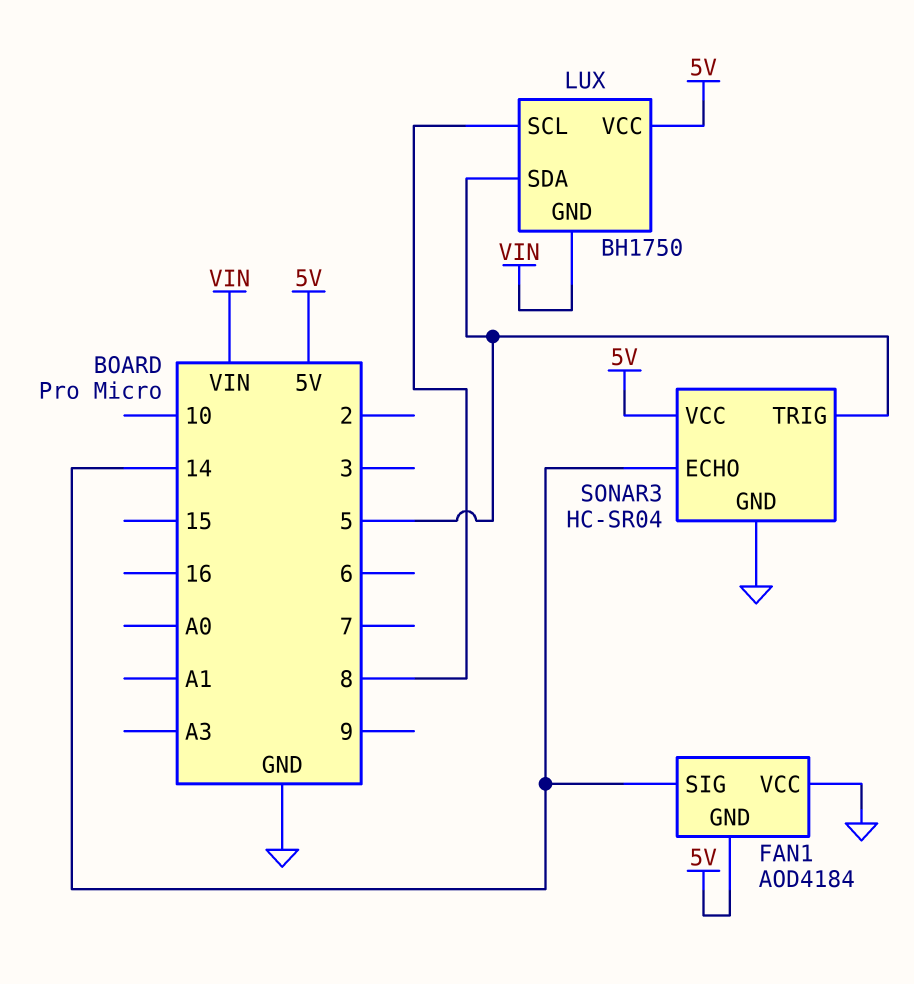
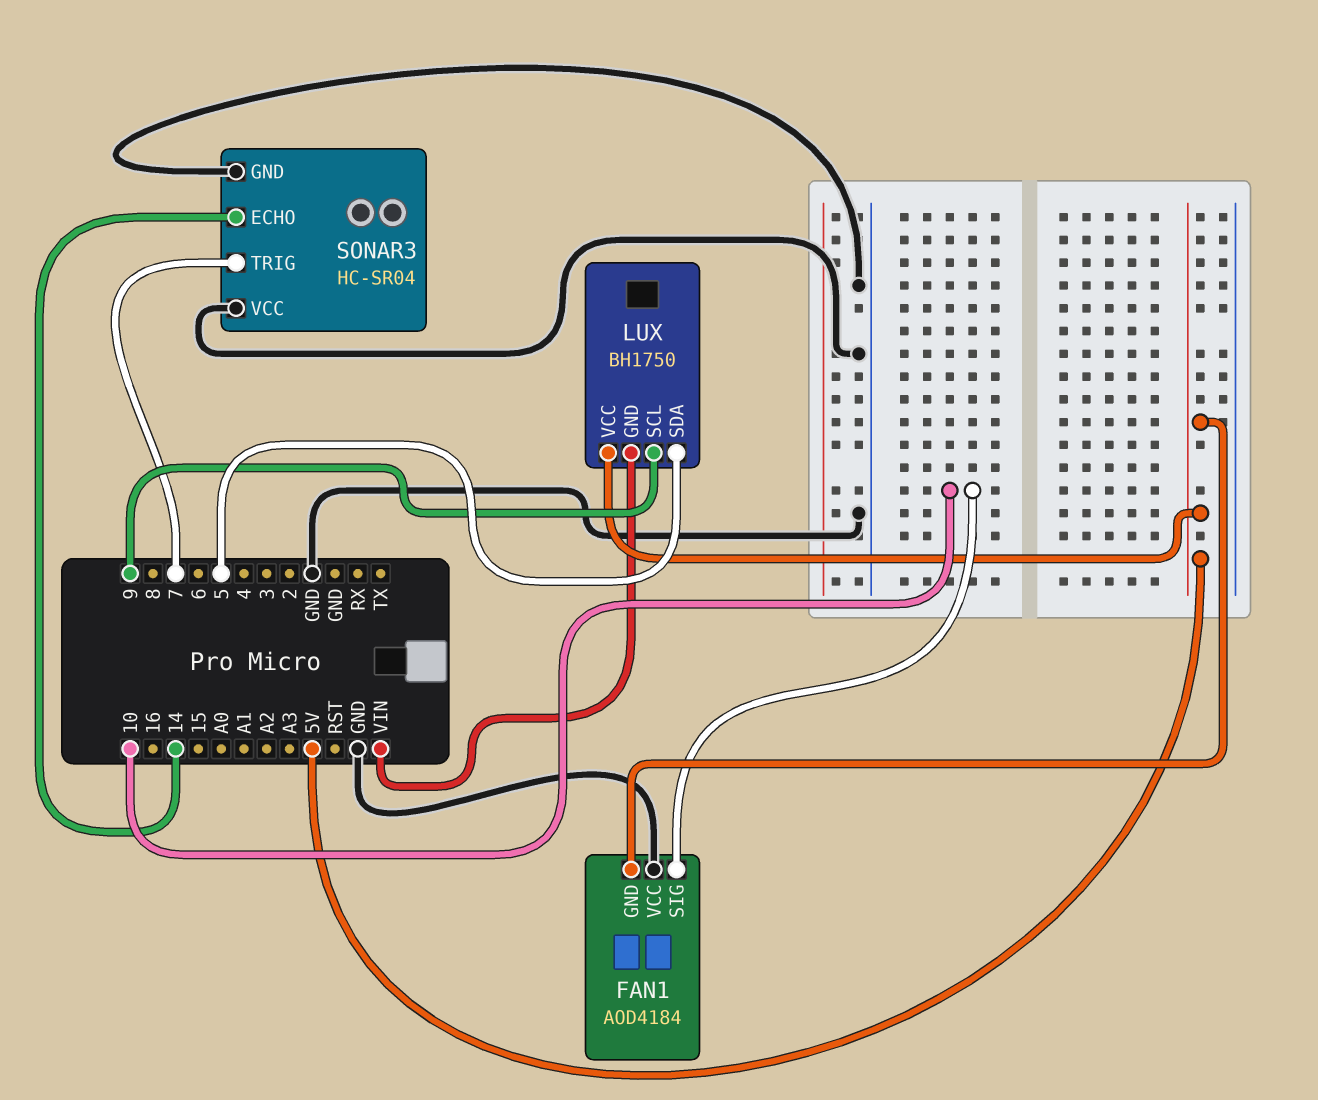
FAN1 pin SIG: 14 -> 10
LUX pin SCL: 8 -> 9
SONAR3 pin TRIG: 5 -> 7
SONAR3 pin VCC: 5V -> GND

